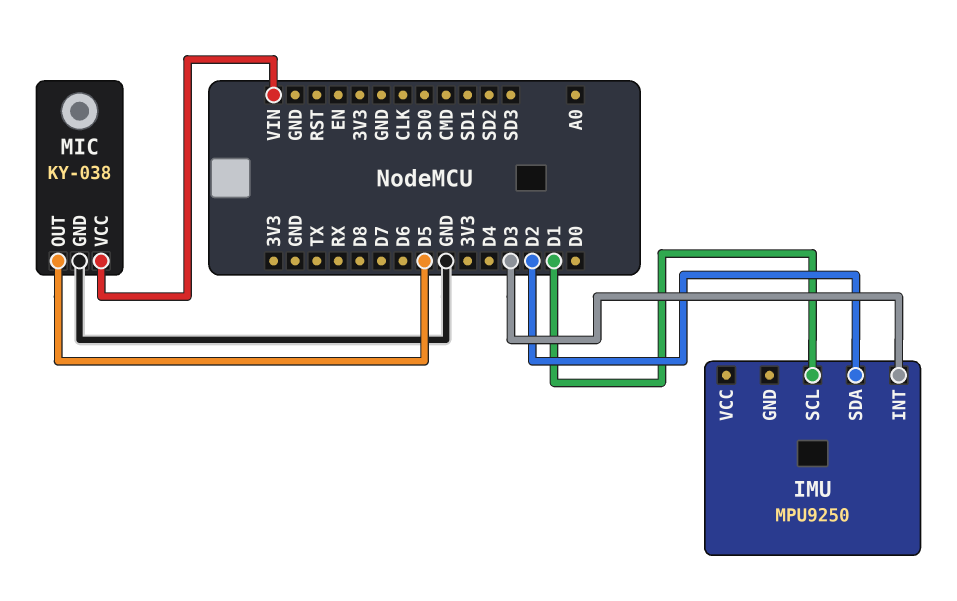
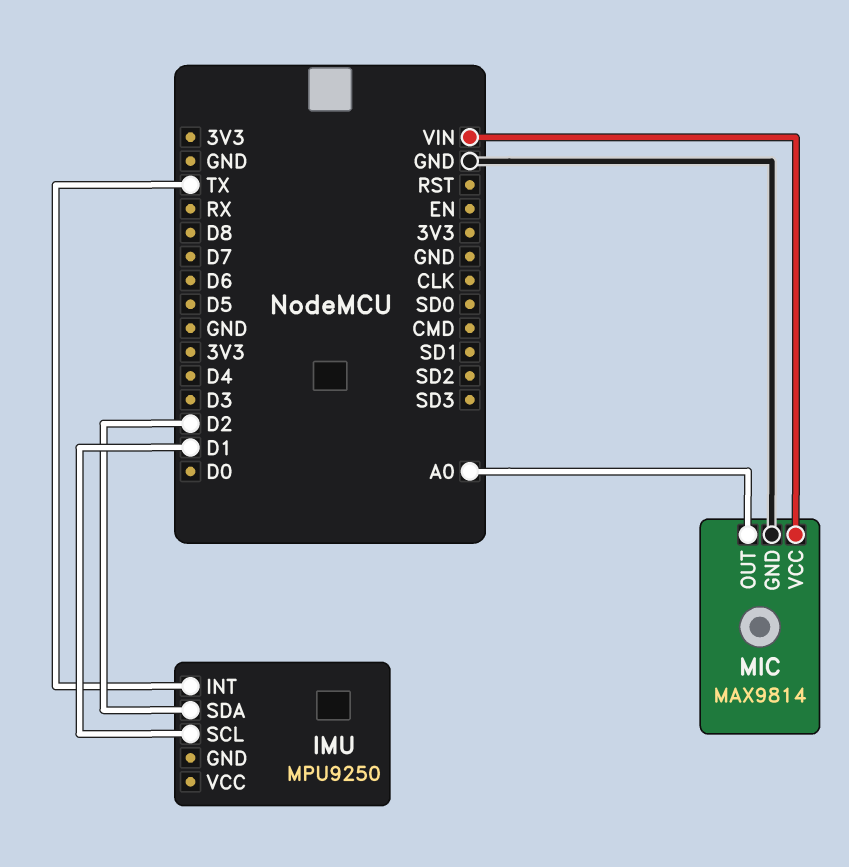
IMU pin INT: D3 -> TX
MIC: KY-038 -> MAX9814
MIC pin OUT: D5 -> A0

